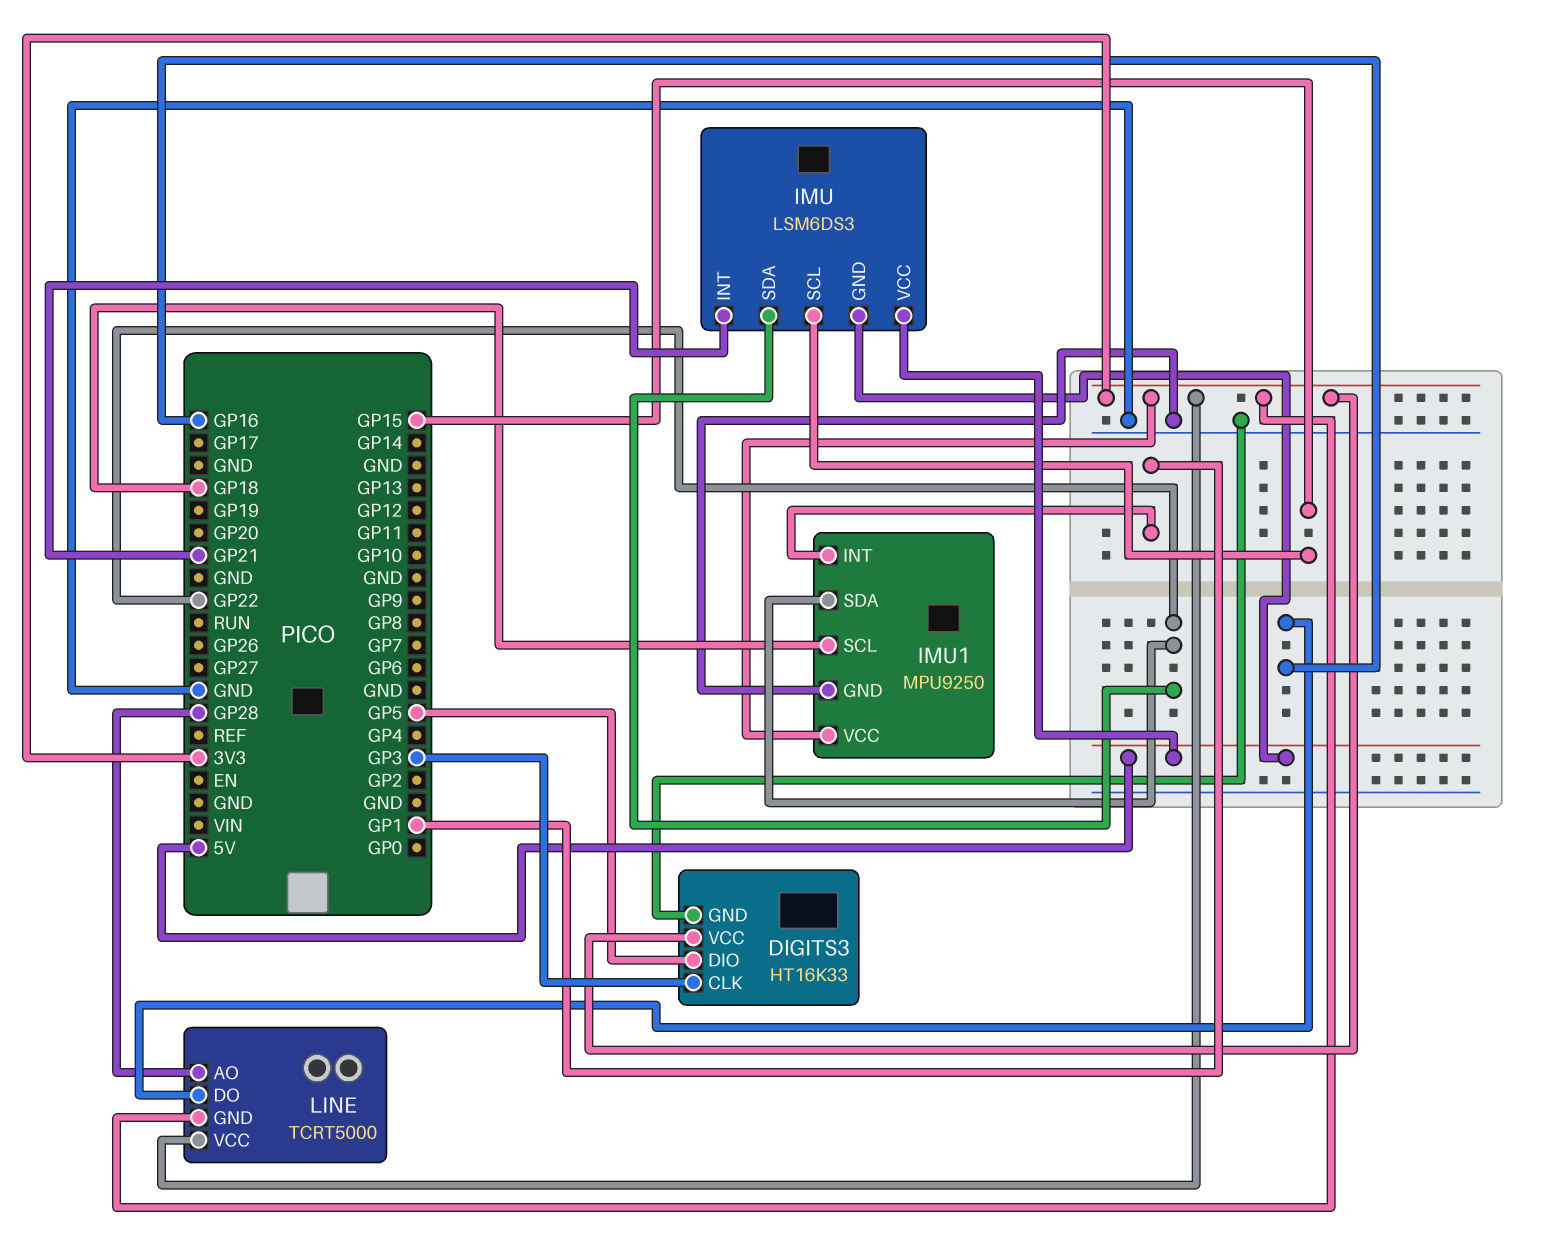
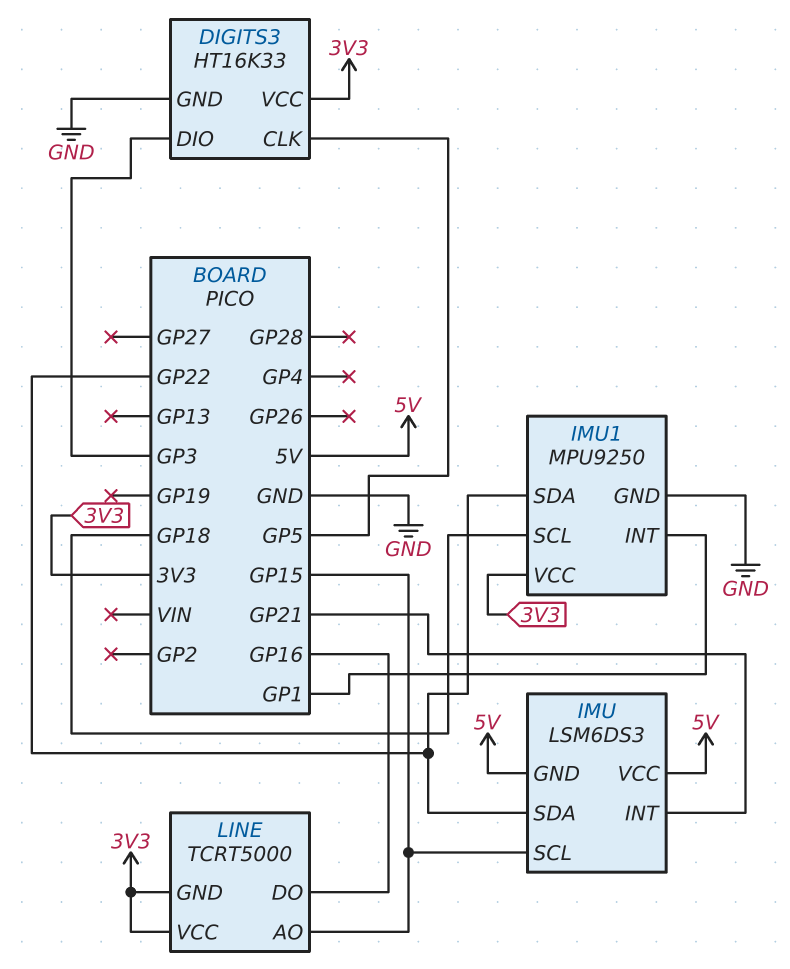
DIGITS3 pin CLK: GP3 -> GP5
DIGITS3 pin DIO: GP5 -> GP3
LINE pin AO: GP28 -> GP15

